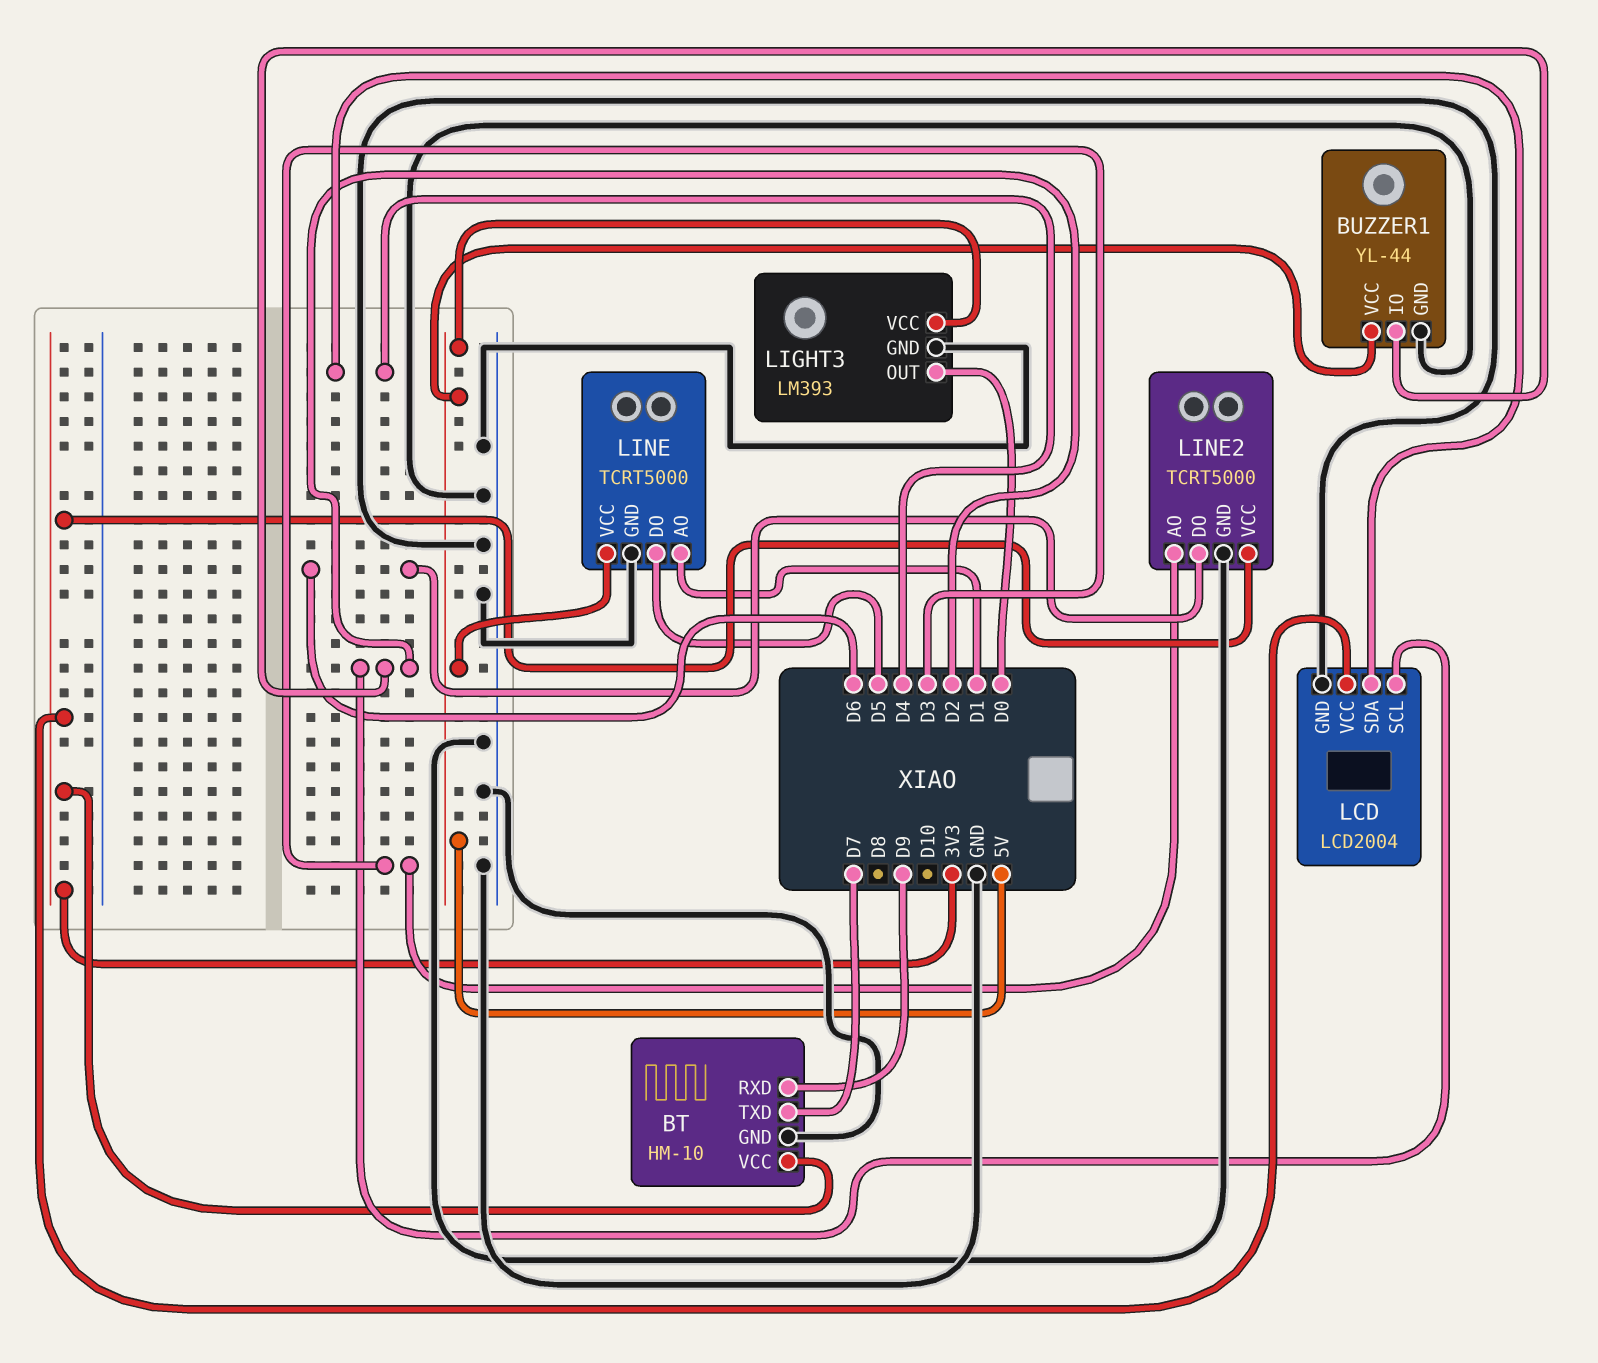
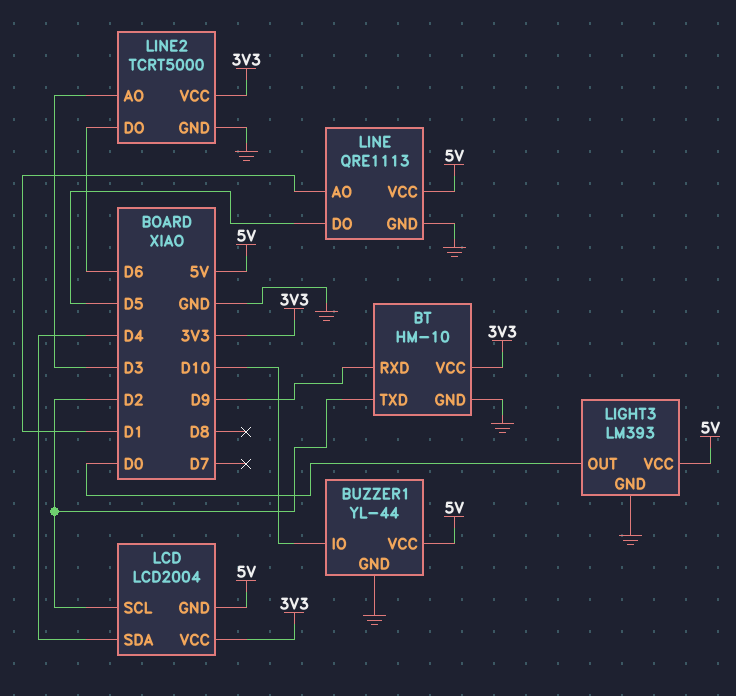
BT pin TXD: D7 -> D2
BUZZER1 pin IO: D2 -> D10
LCD pin GND: GND -> 5V
LINE: TCRT5000 -> QRE1113

